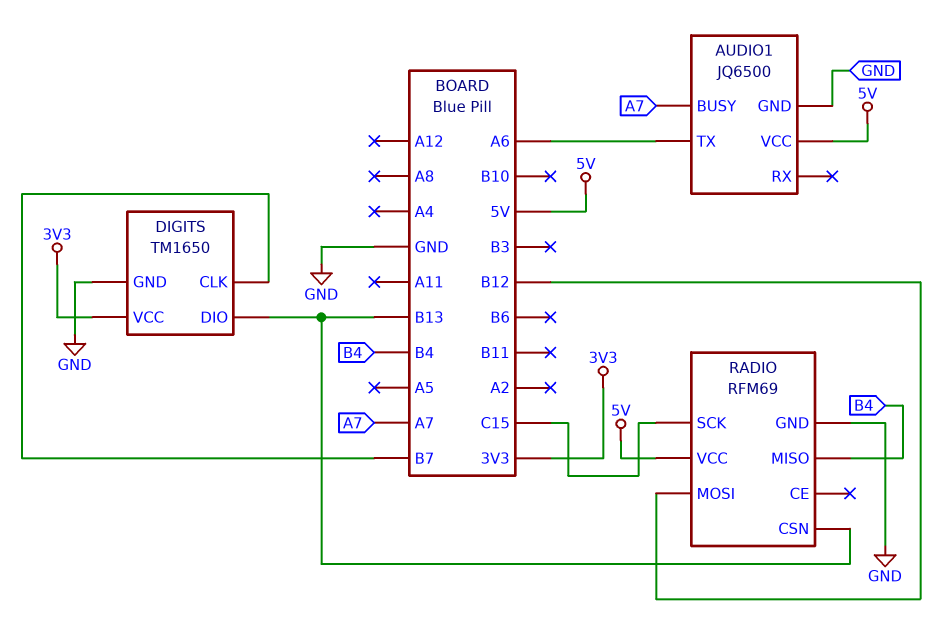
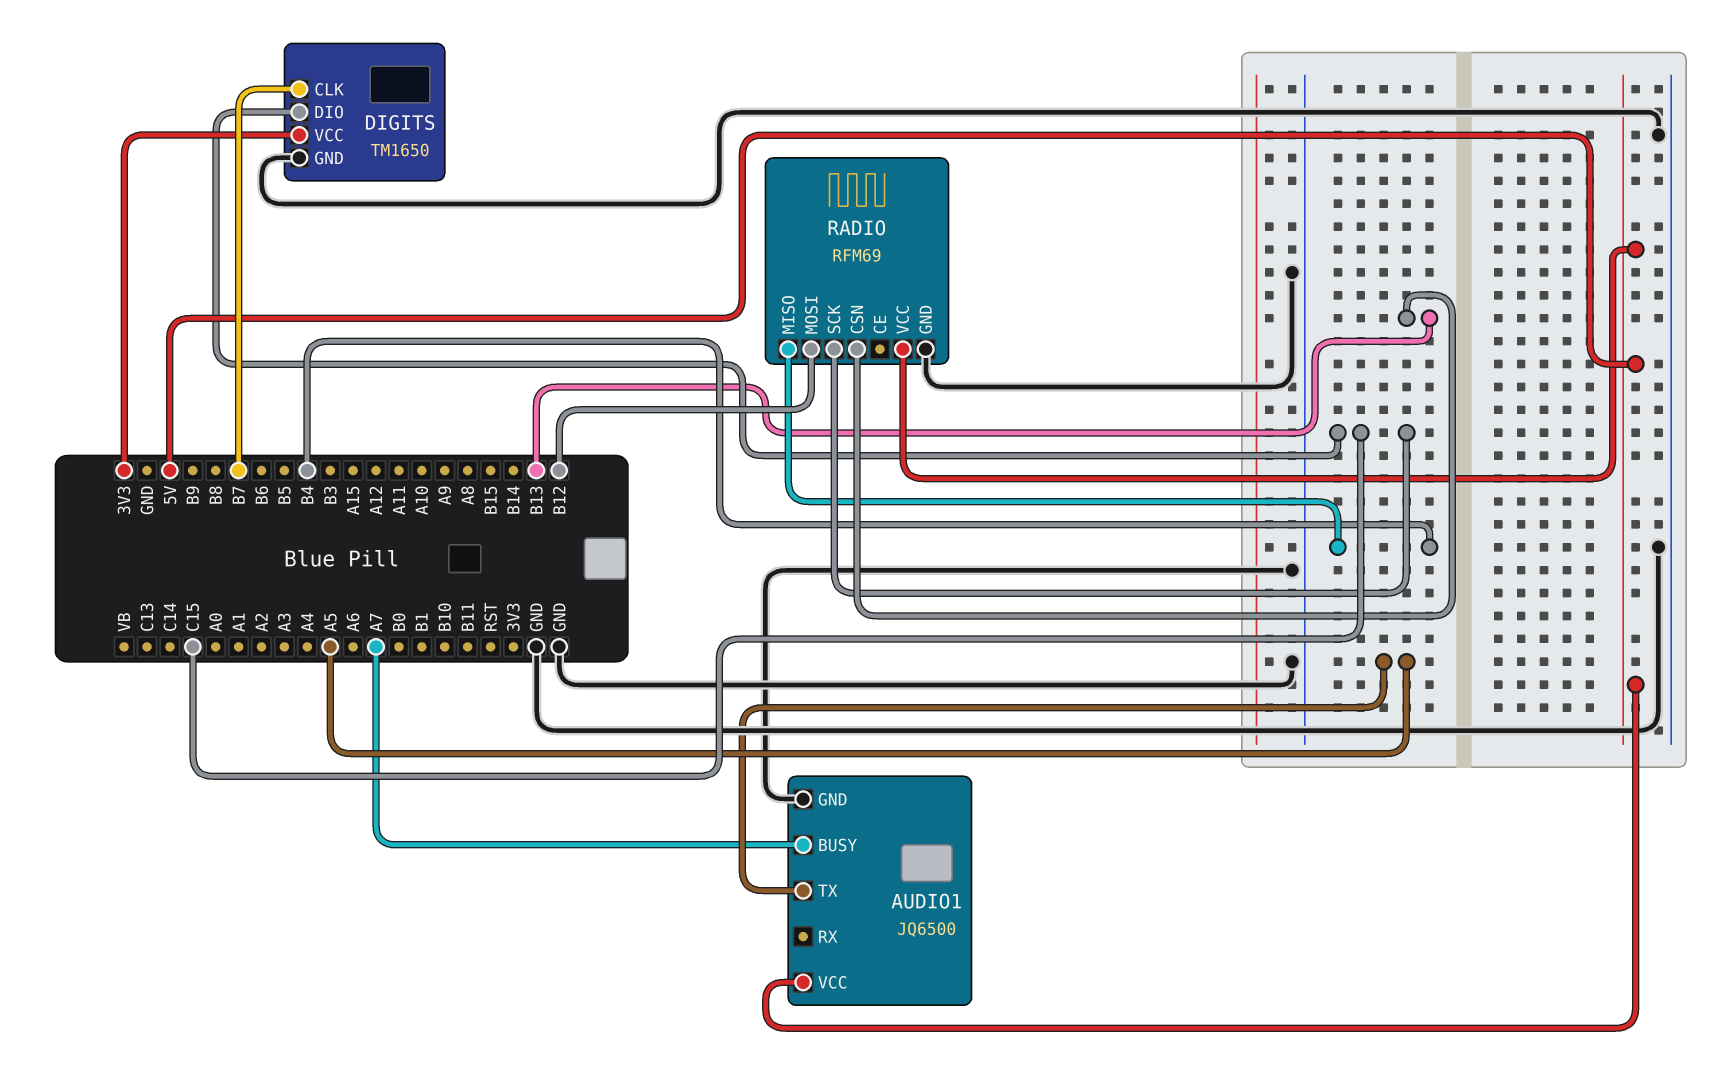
AUDIO1 pin TX: A6 -> A5
DIGITS pin DIO: B13 -> C15

